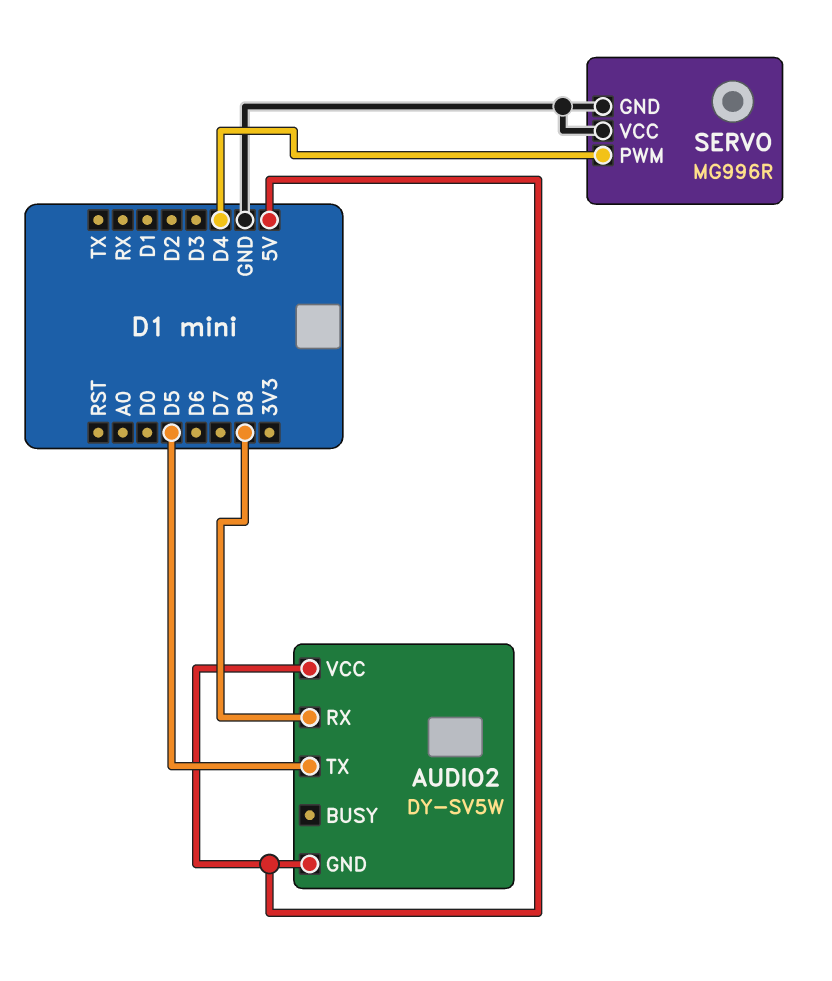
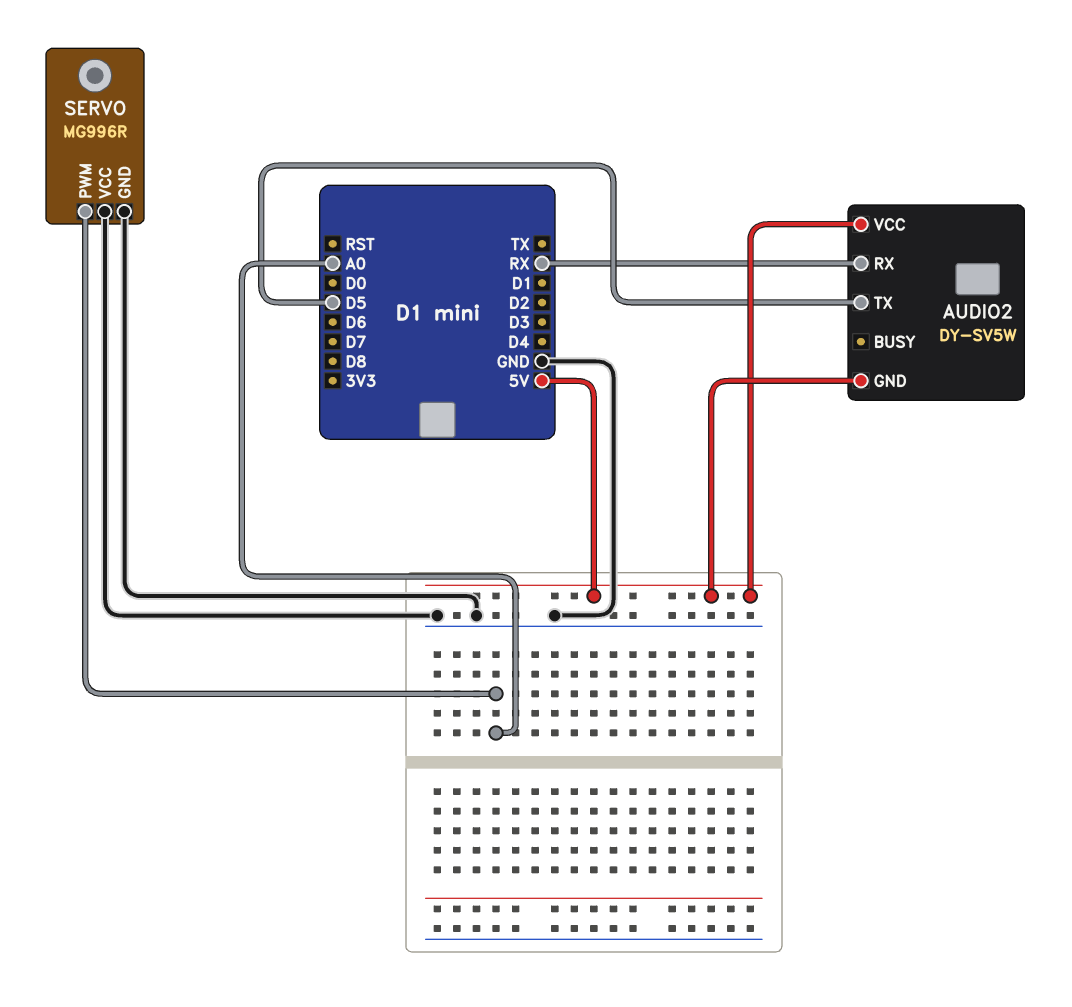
AUDIO2 pin RX: D8 -> RX
SERVO pin PWM: D4 -> A0

